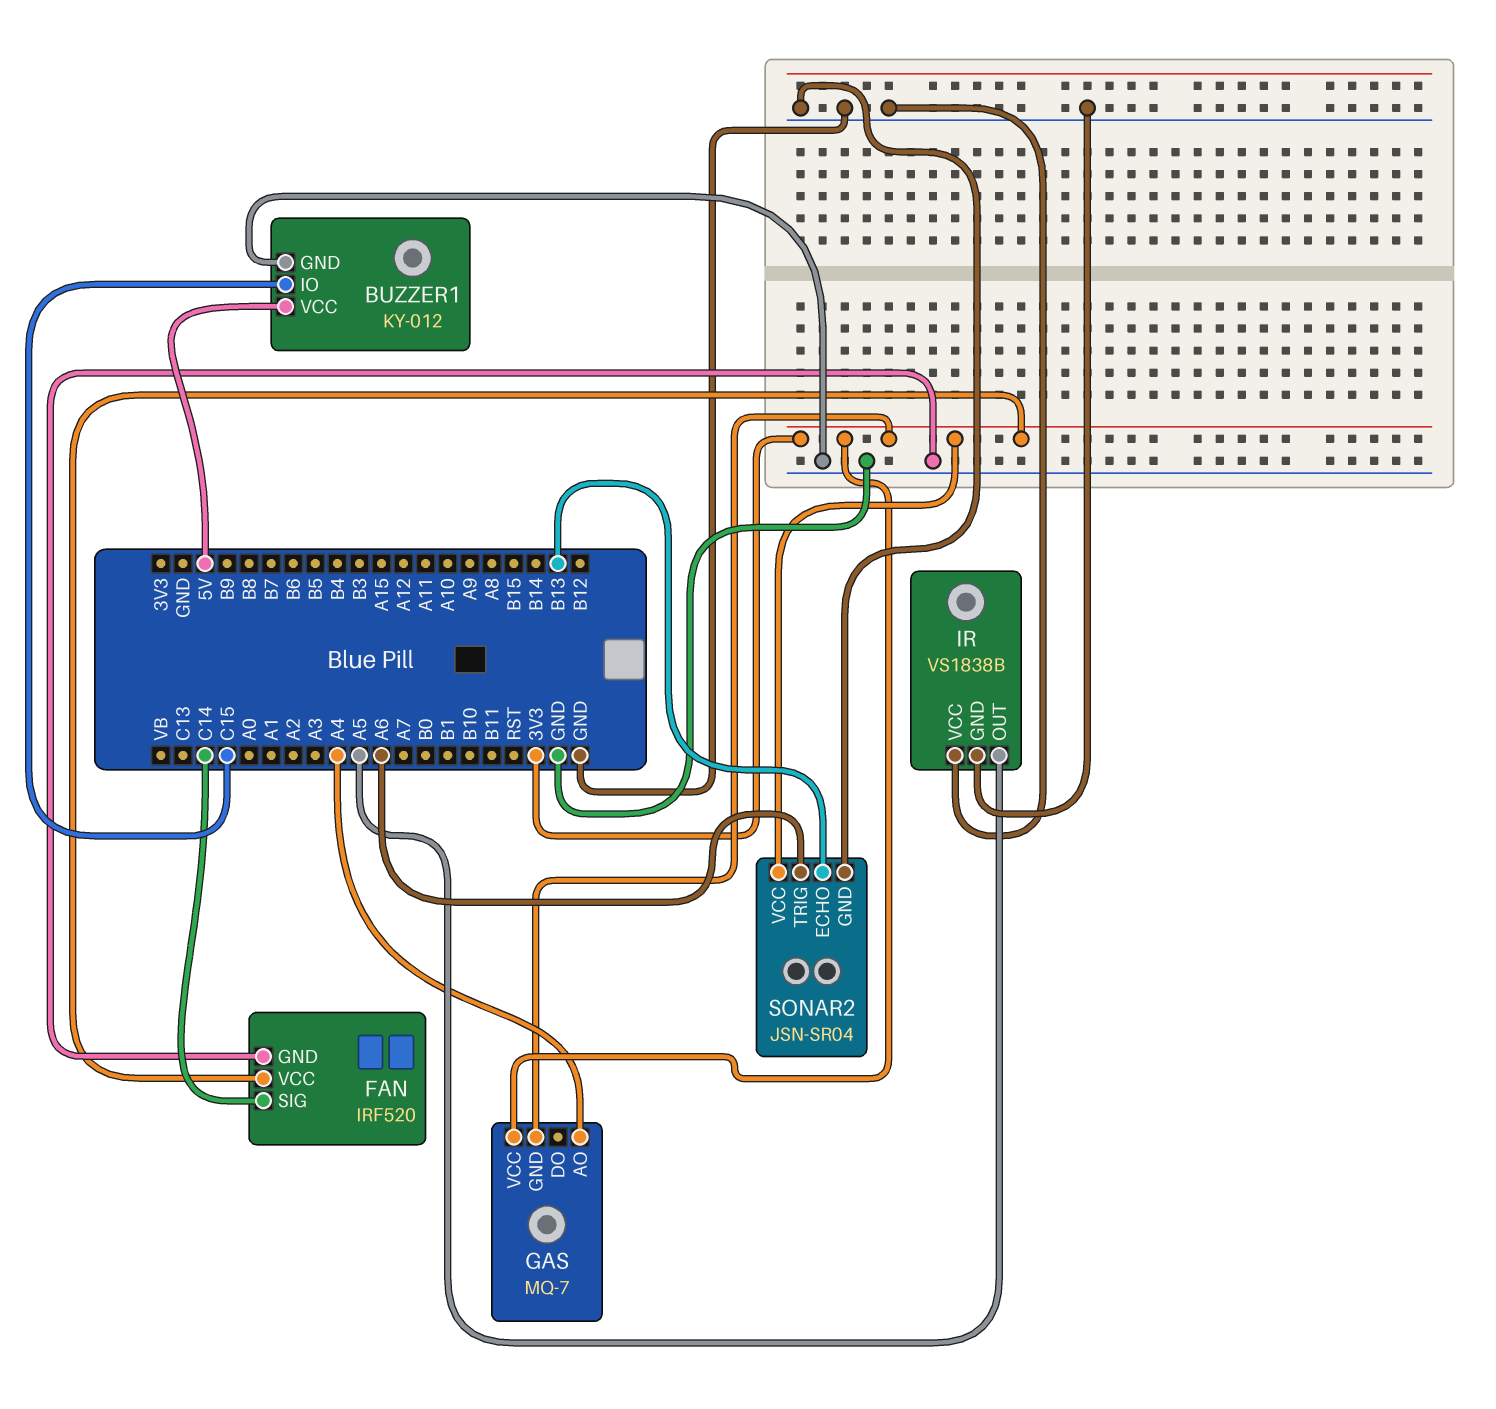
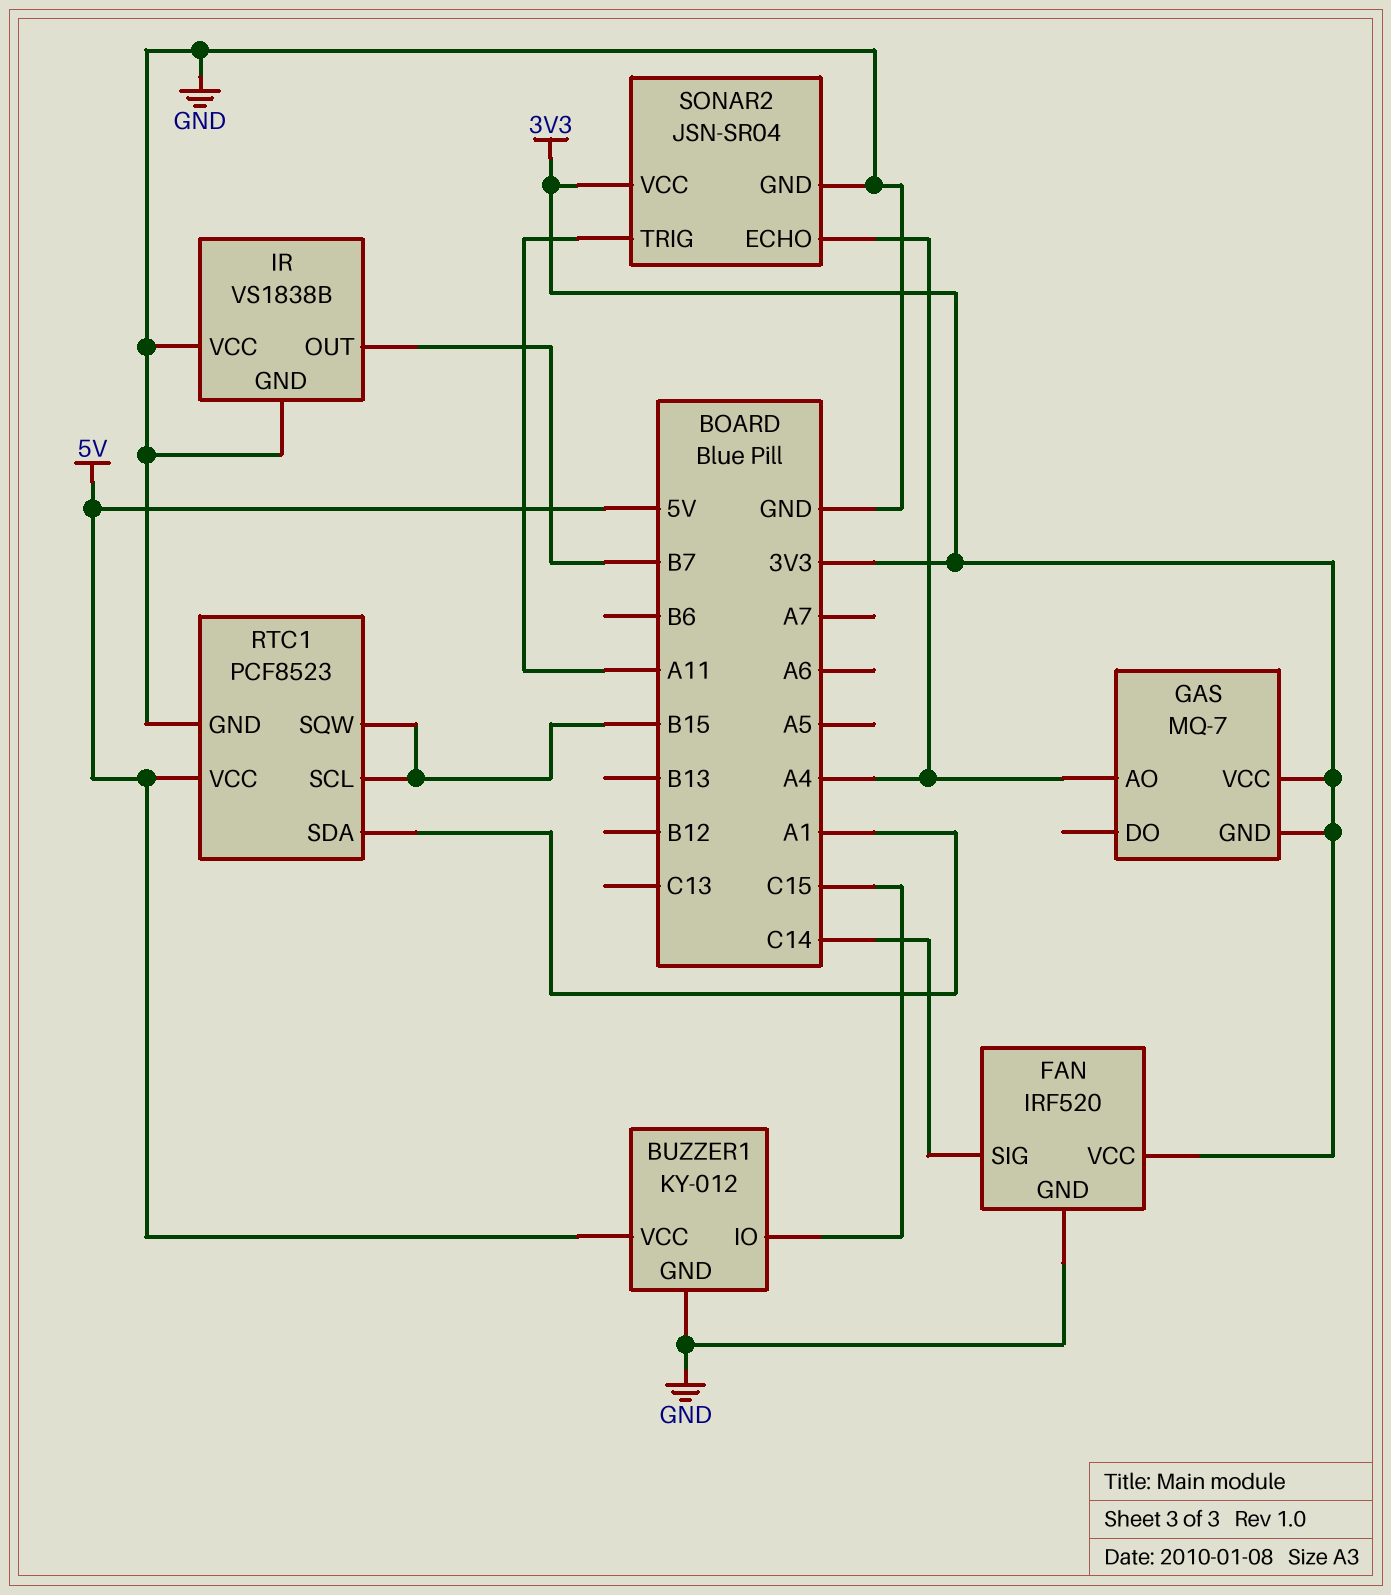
IR pin OUT: A5 -> B7
RTC1: none -> PCF8523
RTC1 pin GND: none -> GND
RTC1 pin SCL: none -> B15
RTC1 pin SDA: none -> A1
RTC1 pin SQW: none -> B15
RTC1 pin VCC: none -> 5V
SONAR2 pin ECHO: B13 -> A4
SONAR2 pin TRIG: A6 -> A11

